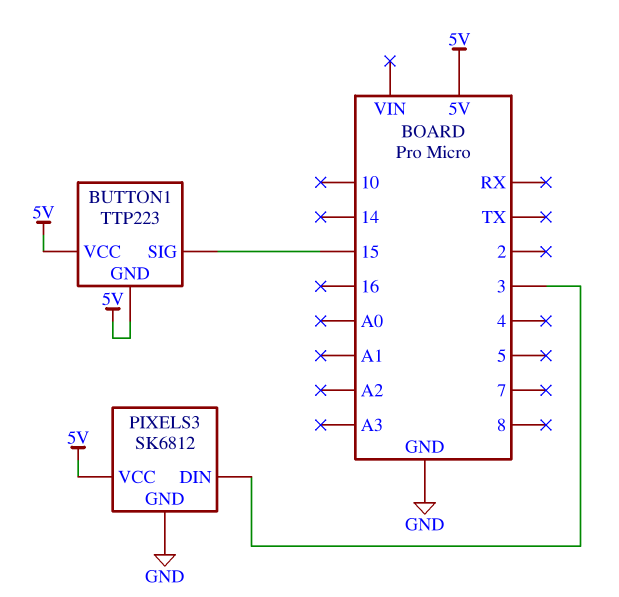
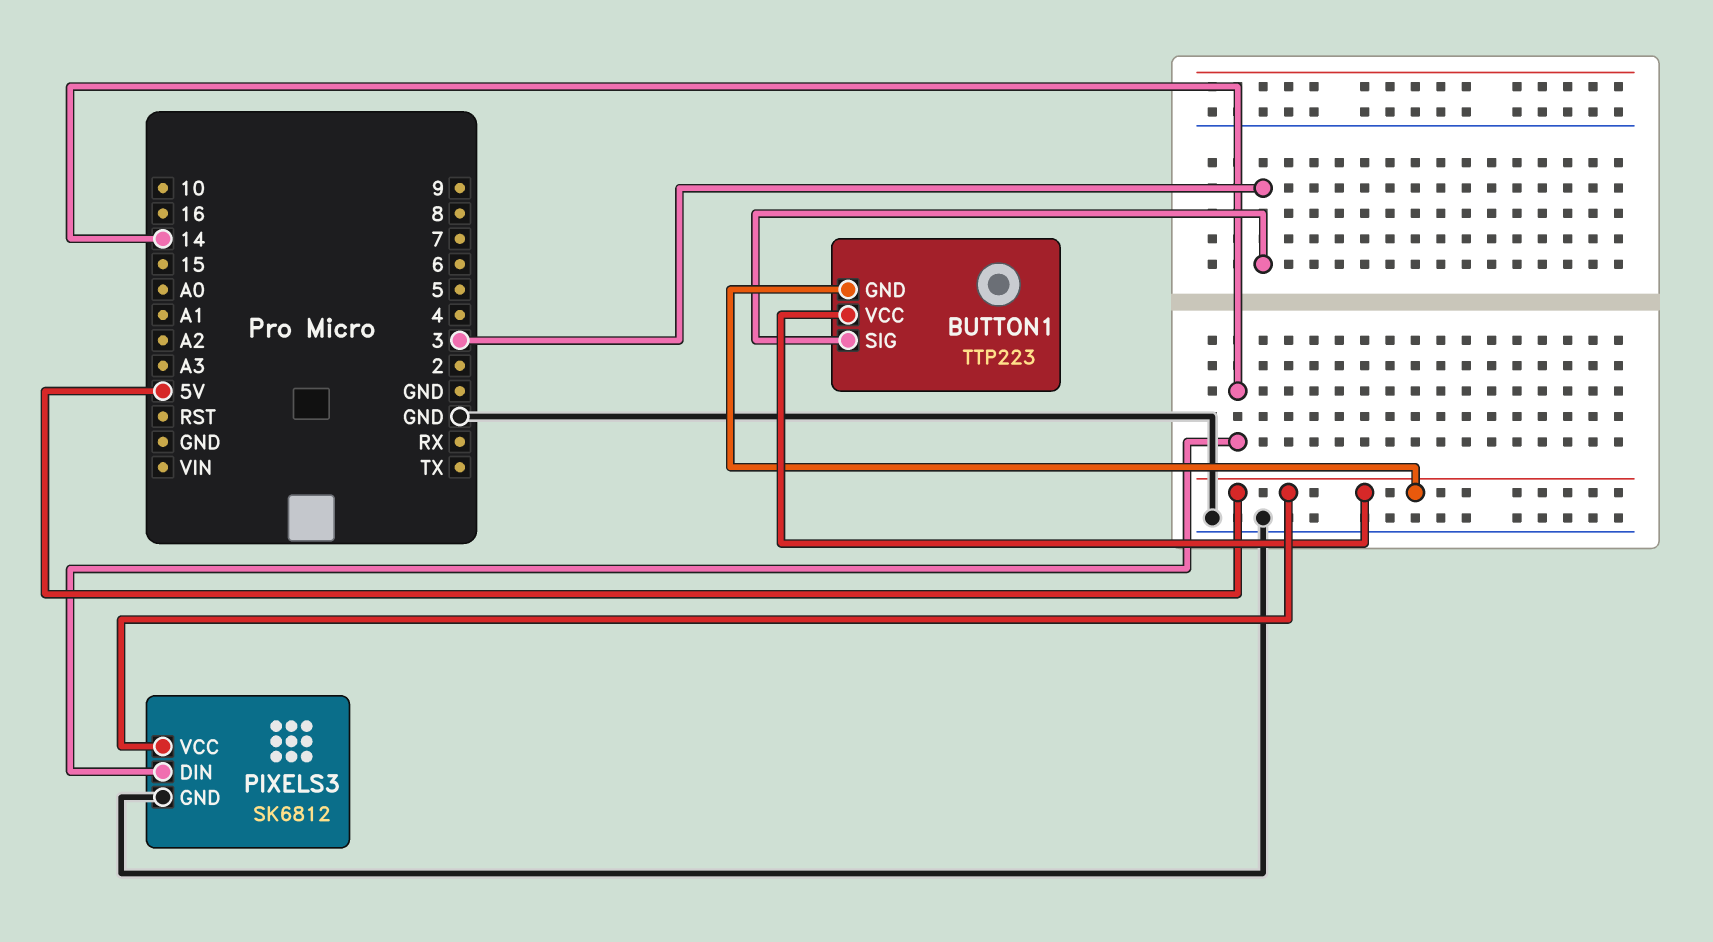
BUTTON1 pin SIG: 15 -> 3
PIXELS3 pin DIN: 3 -> 14

